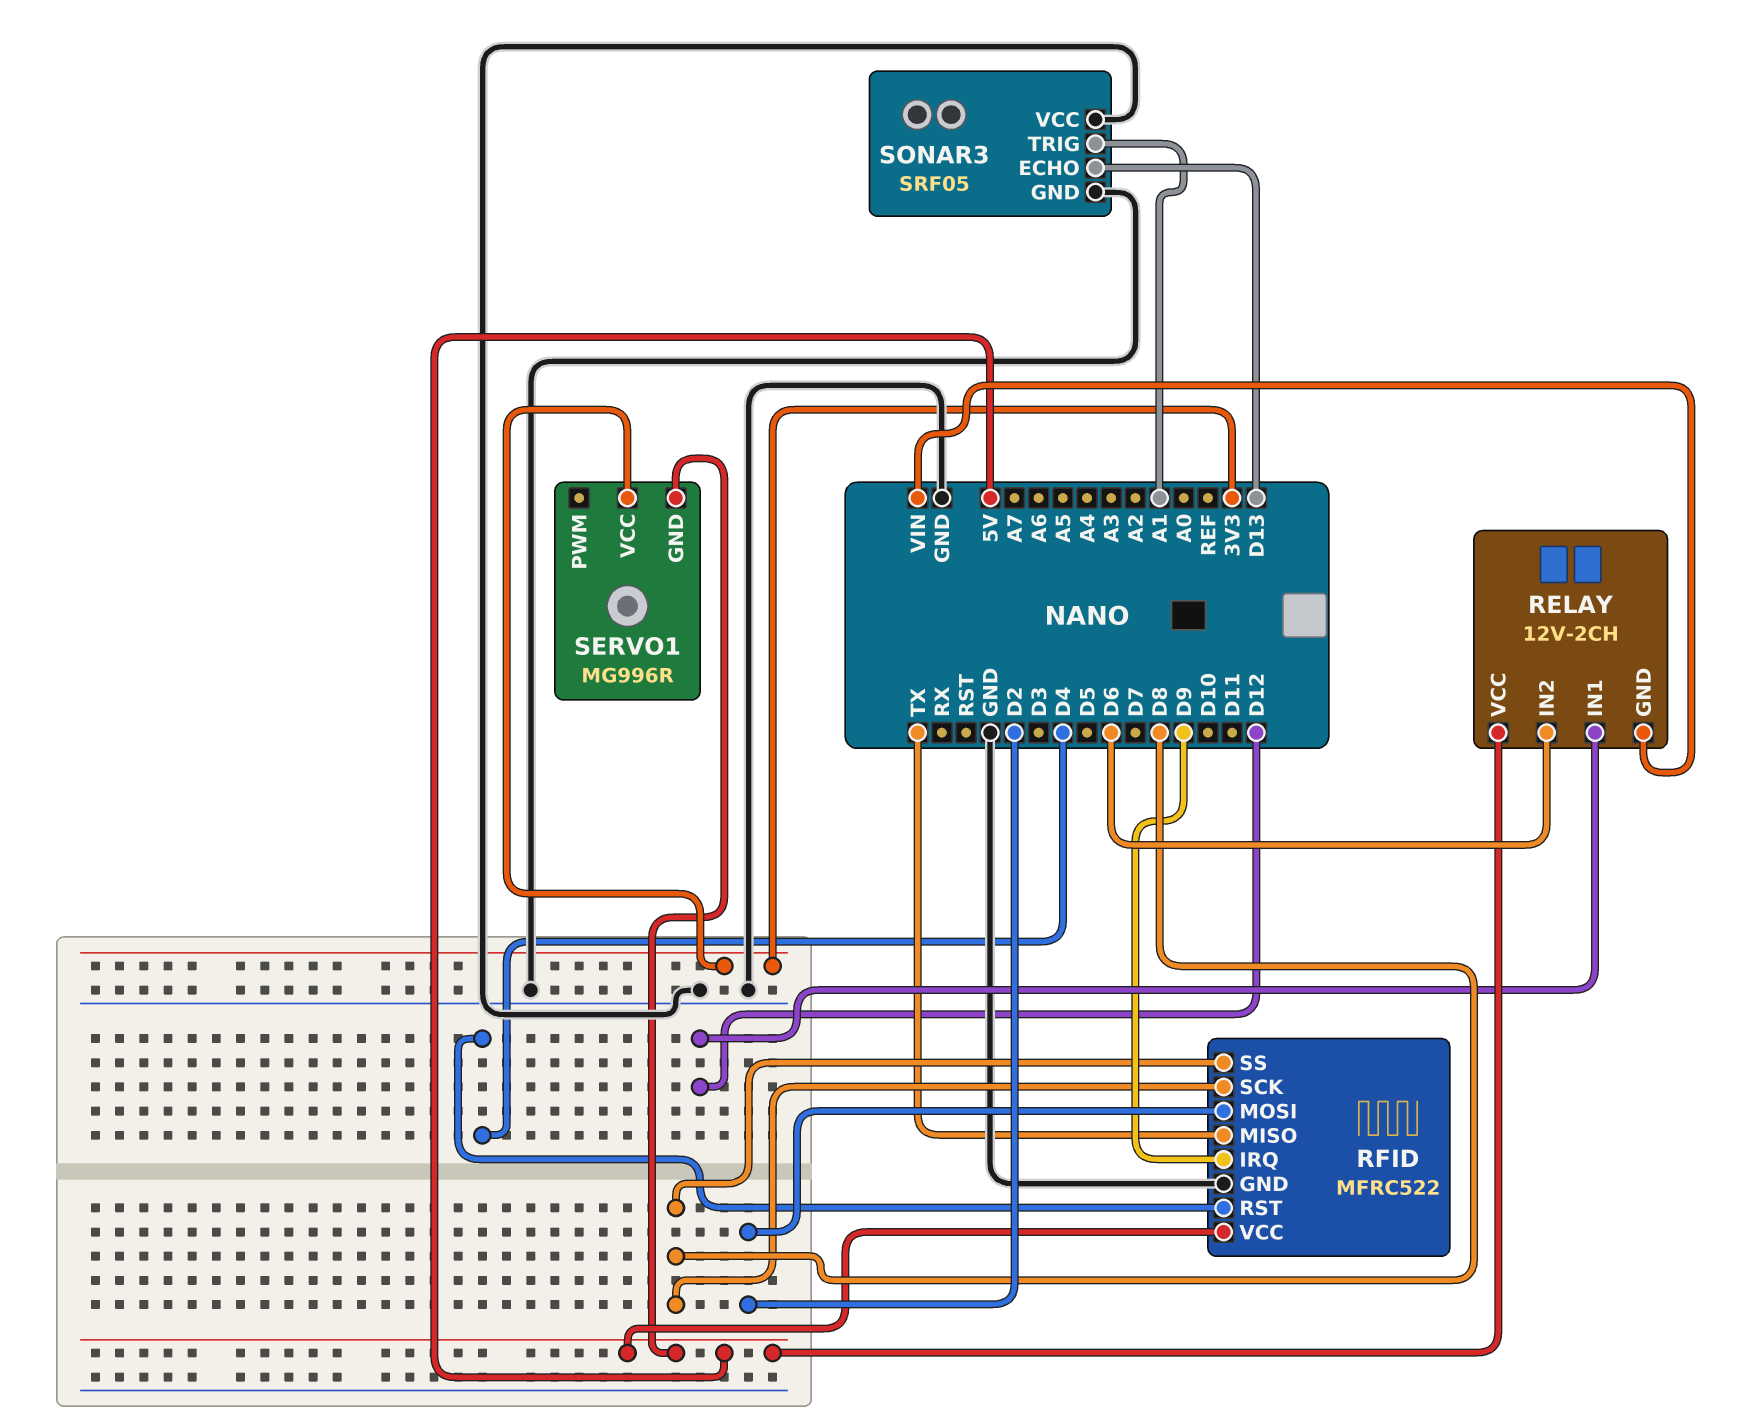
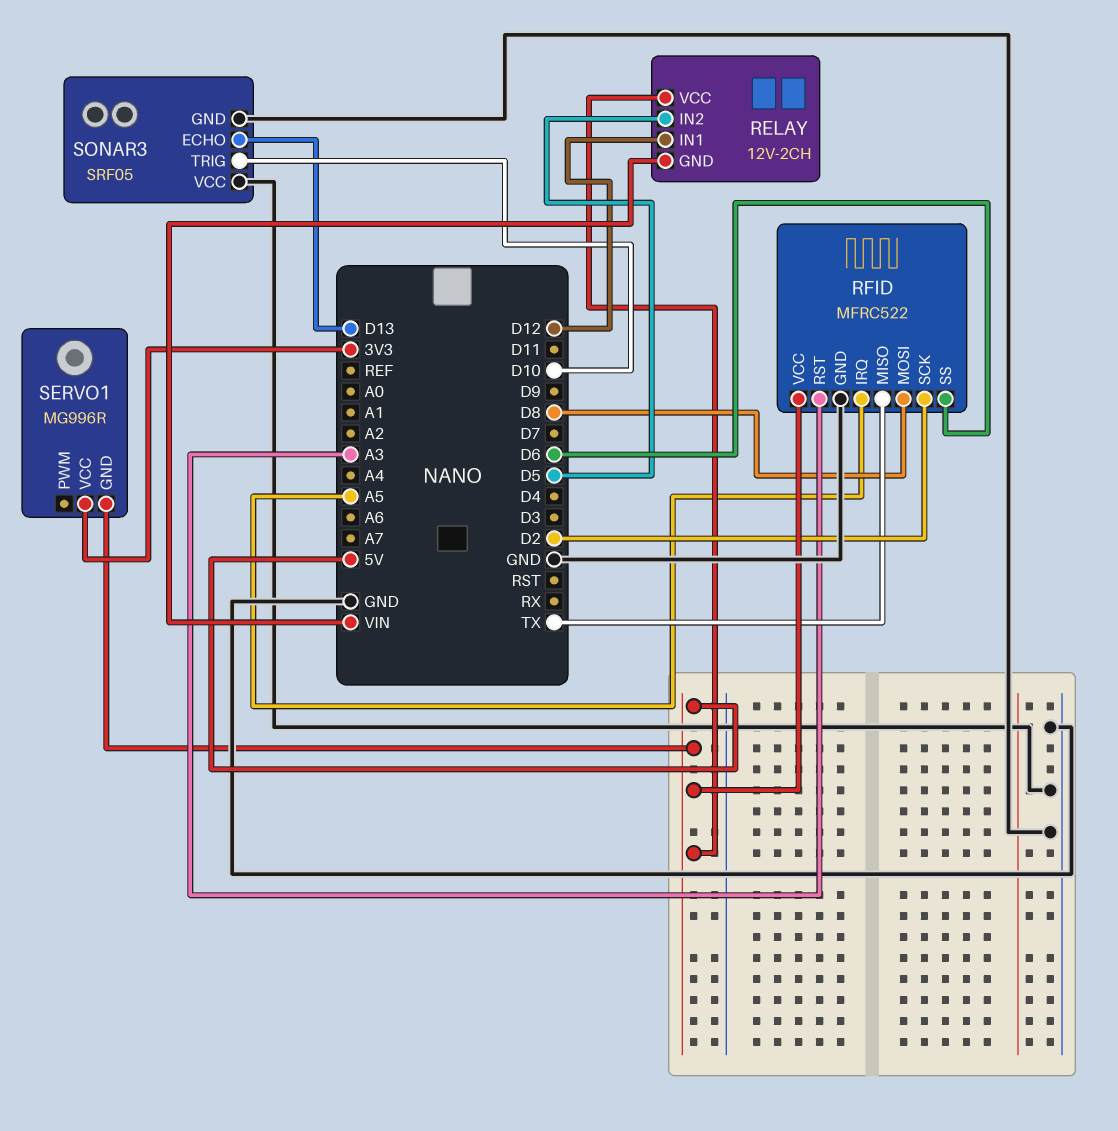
RELAY pin IN2: D6 -> D5
RFID pin IRQ: D9 -> A5
RFID pin MOSI: D2 -> D8
RFID pin RST: D4 -> A3
RFID pin SCK: D8 -> D2
RFID pin SS: D8 -> D6
SONAR3 pin TRIG: A1 -> D10

